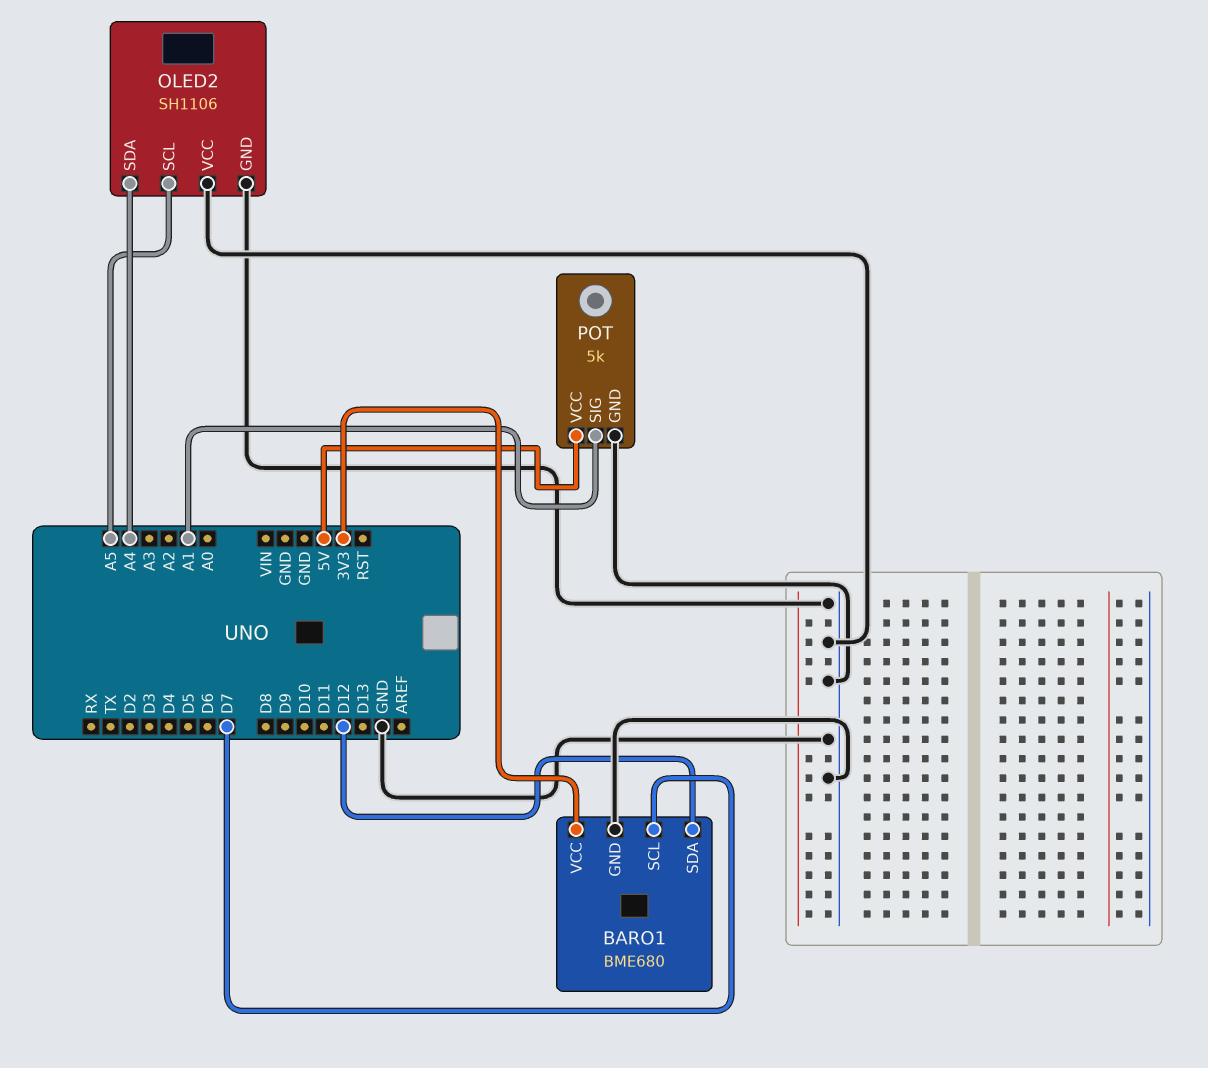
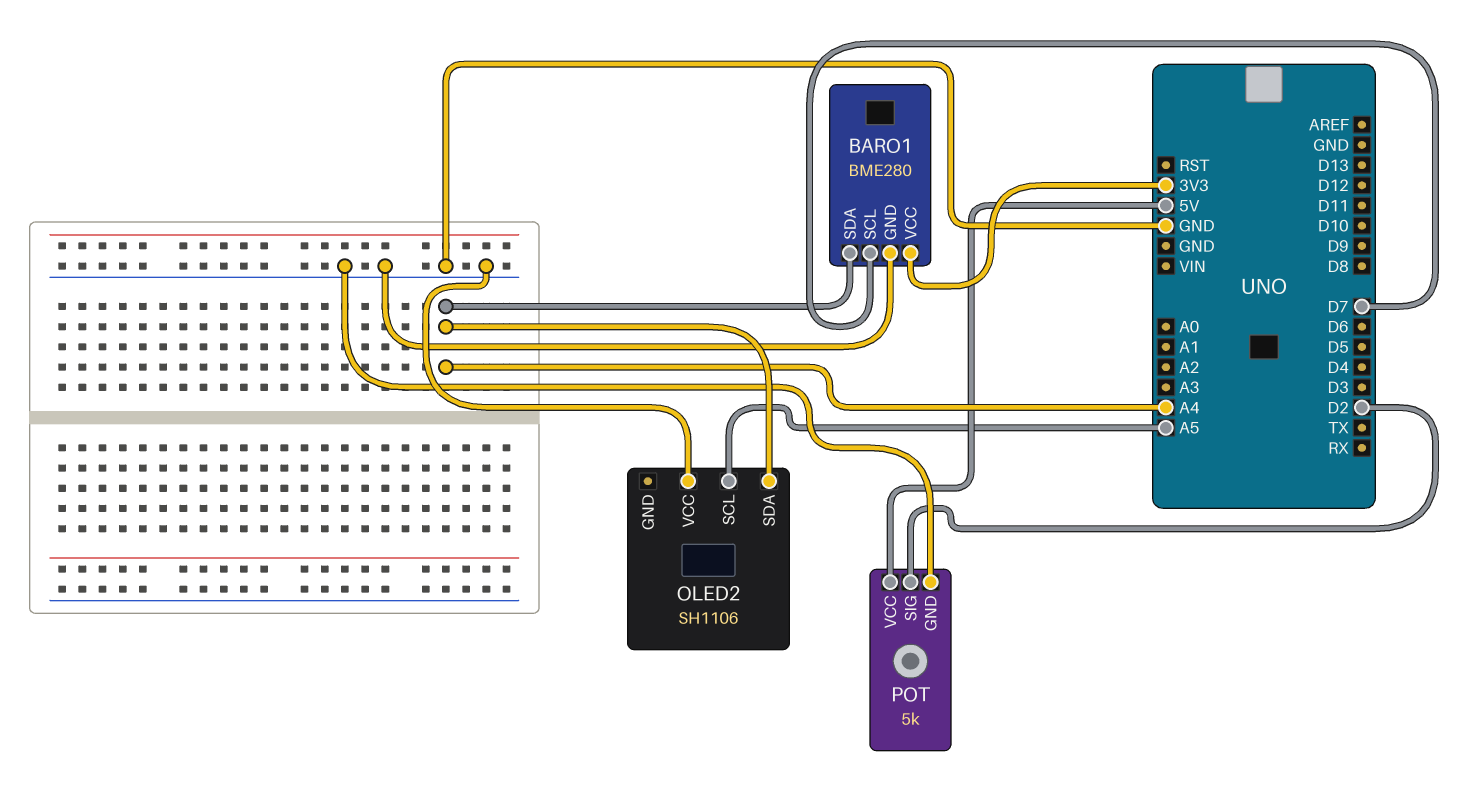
BARO1: BME680 -> BME280
BARO1 pin SDA: D12 -> A4
OLED2 pin GND: GND -> none
POT pin SIG: A1 -> D2

